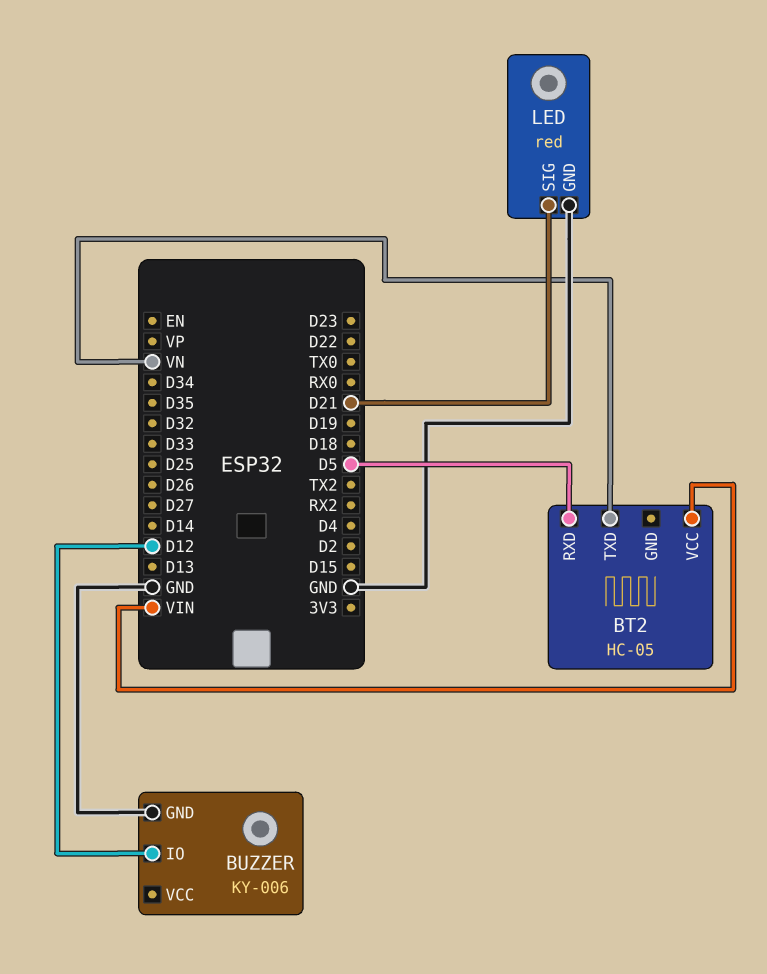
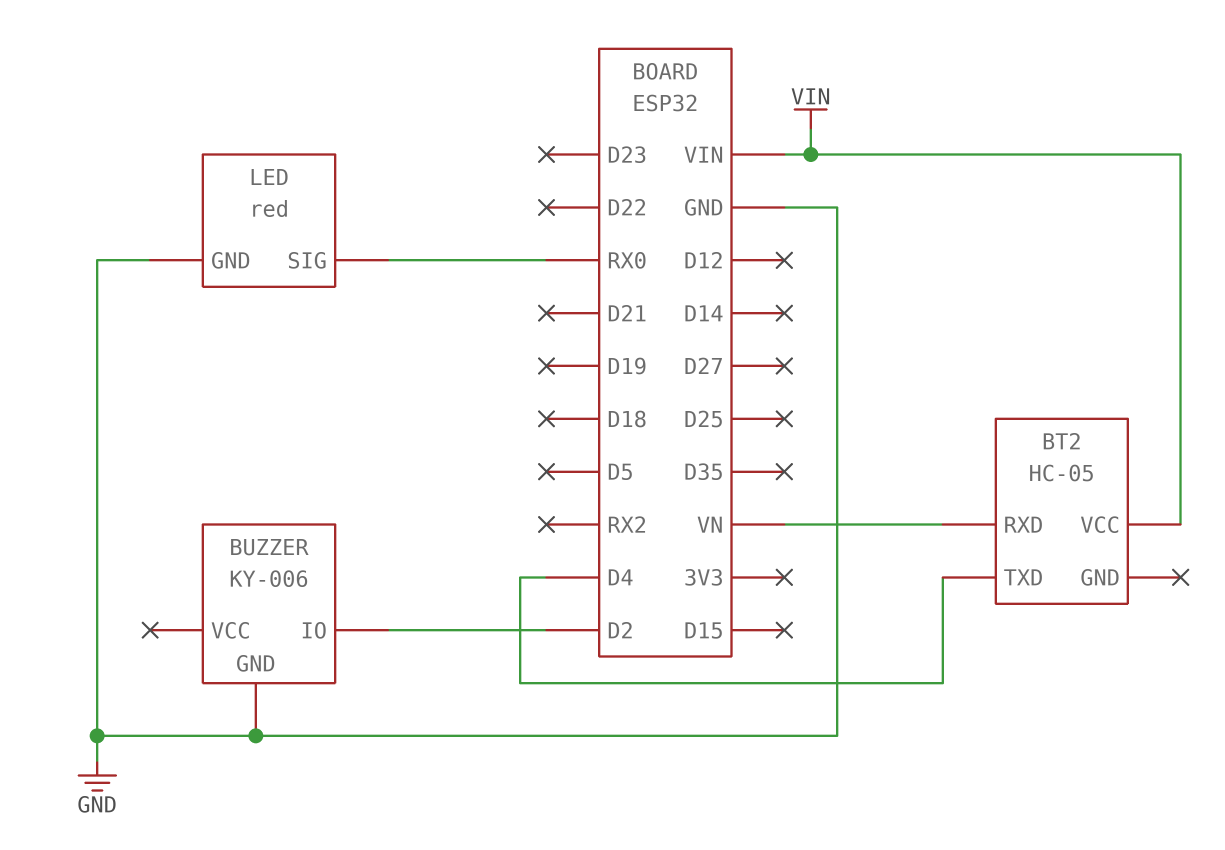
BT2 pin RXD: D5 -> VN
BT2 pin TXD: VN -> D4
BUZZER pin IO: D12 -> D2
LED pin SIG: D21 -> RX0

